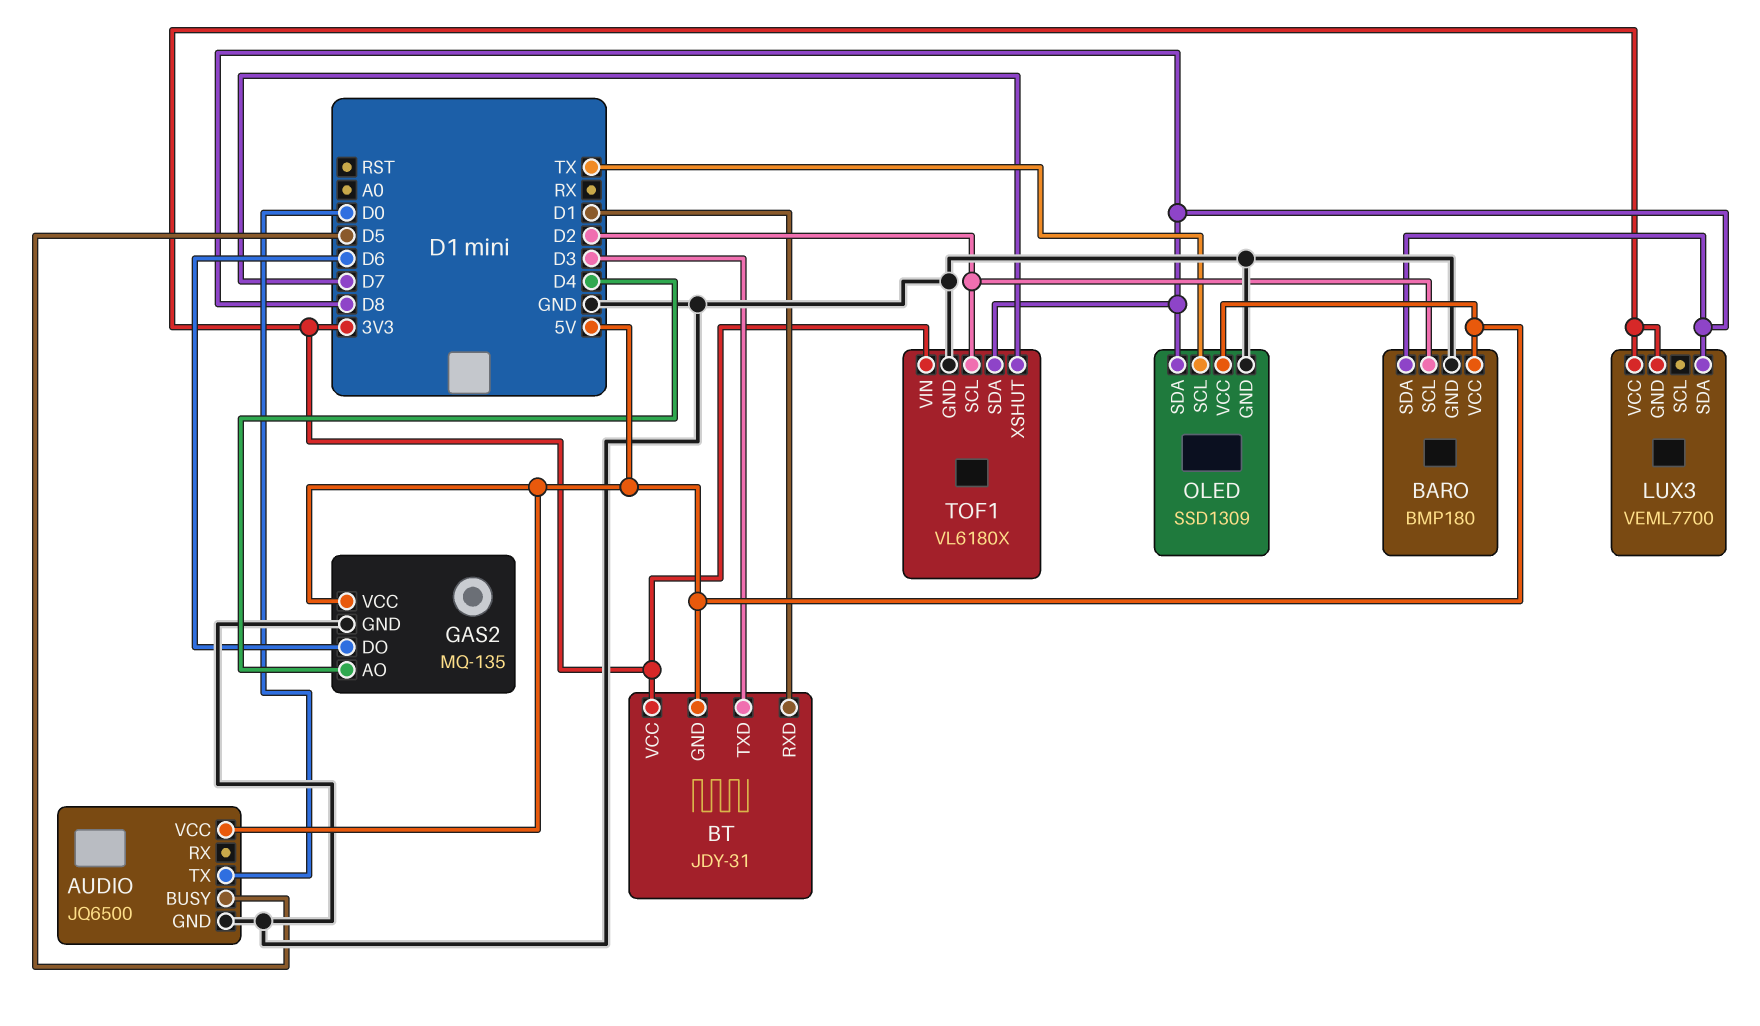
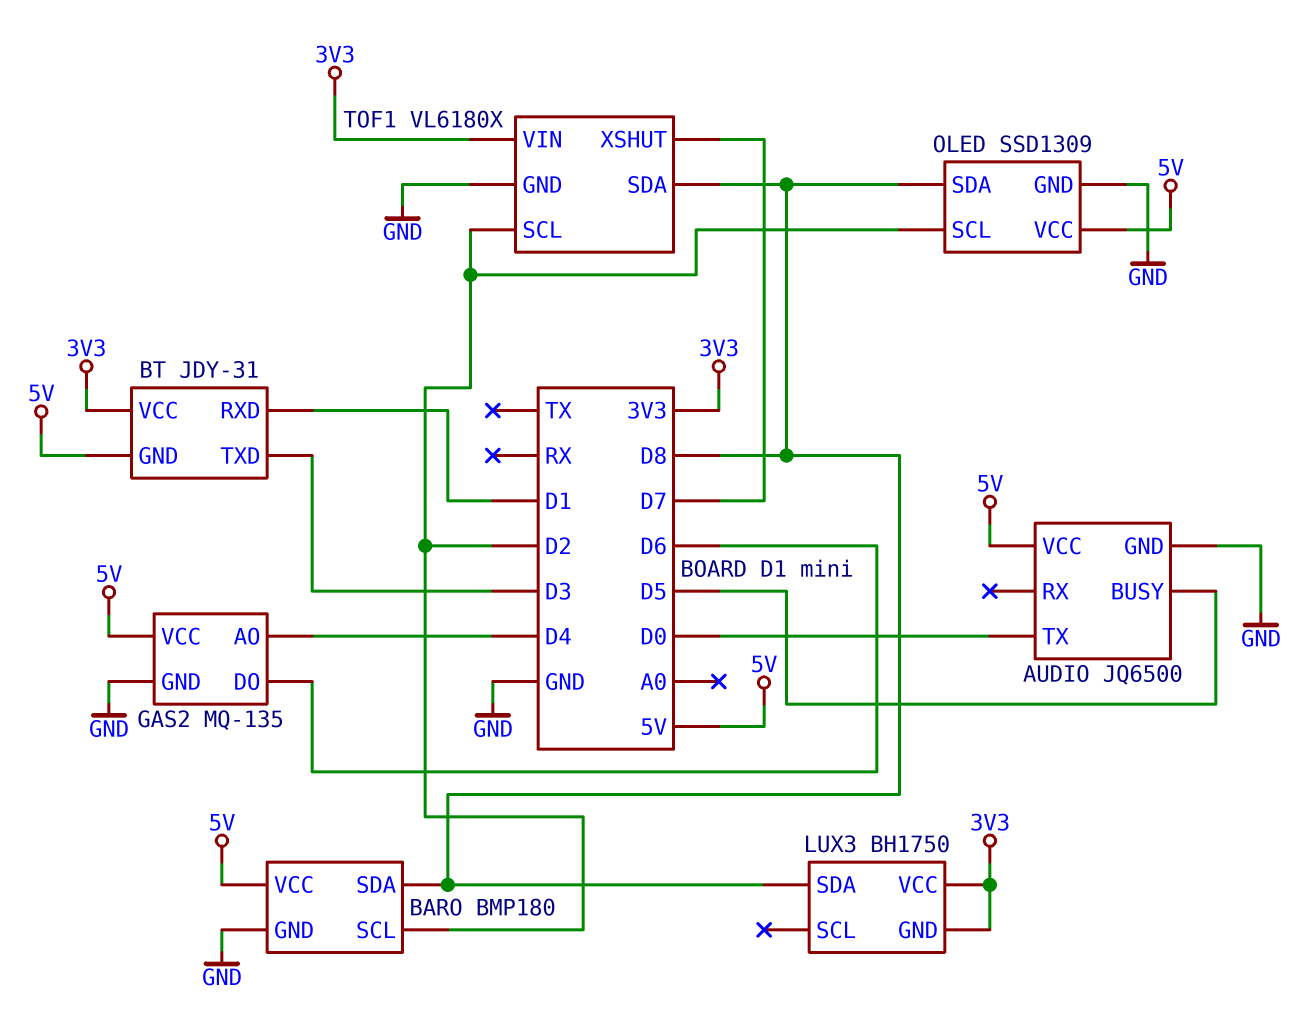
LUX3: VEML7700 -> BH1750
OLED pin SCL: TX -> D2

